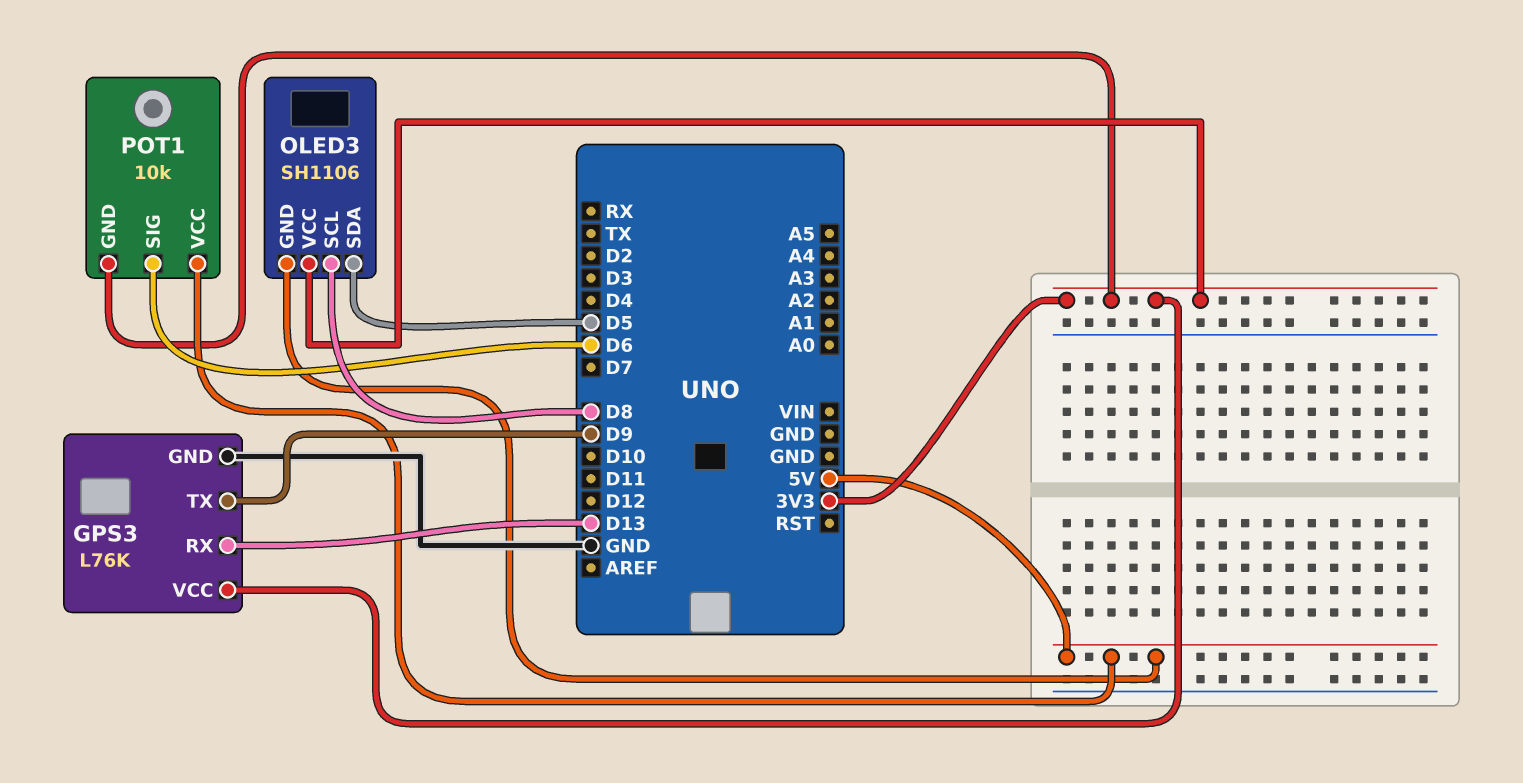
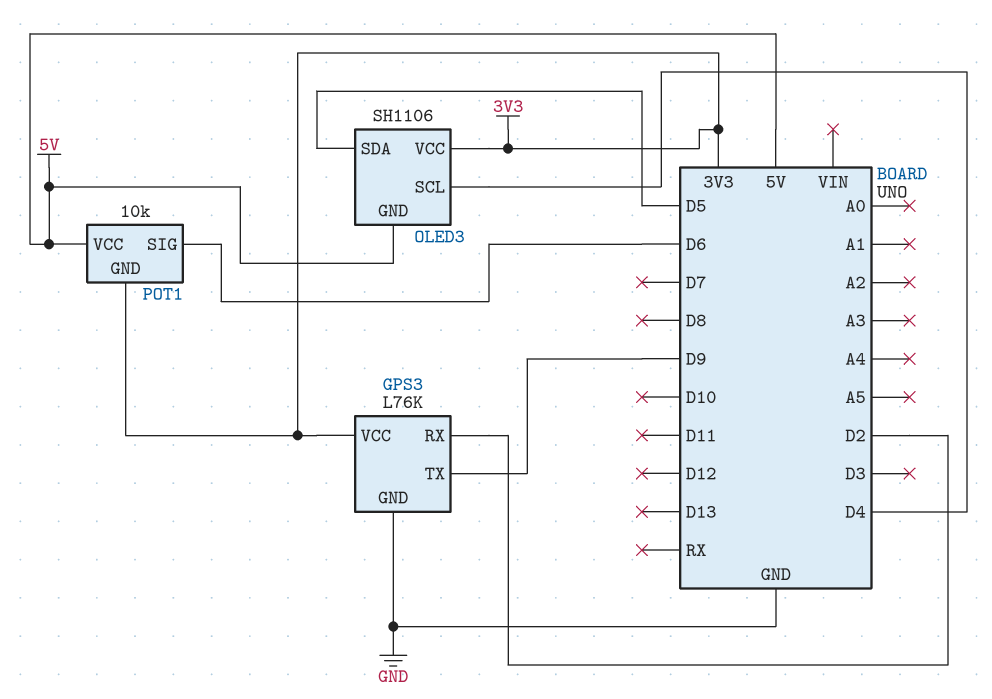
GPS3 pin RX: D13 -> D2
OLED3 pin SCL: D8 -> D4

